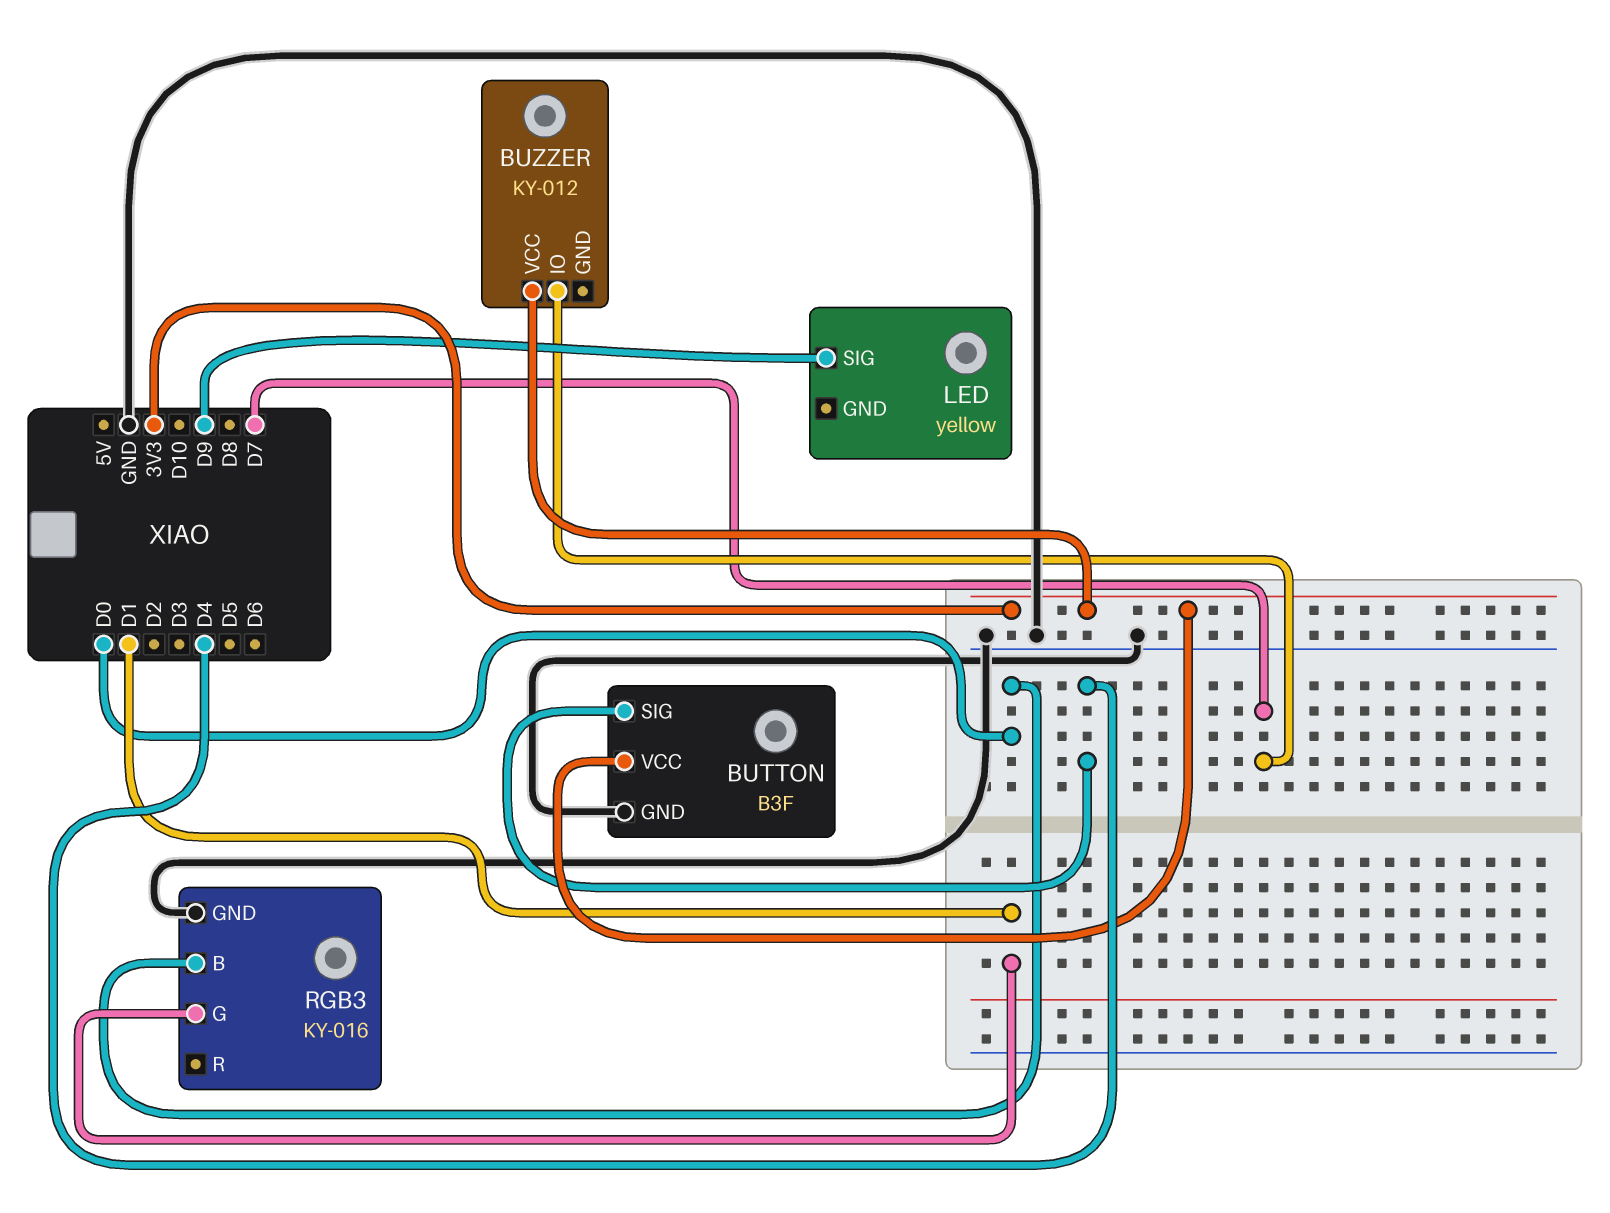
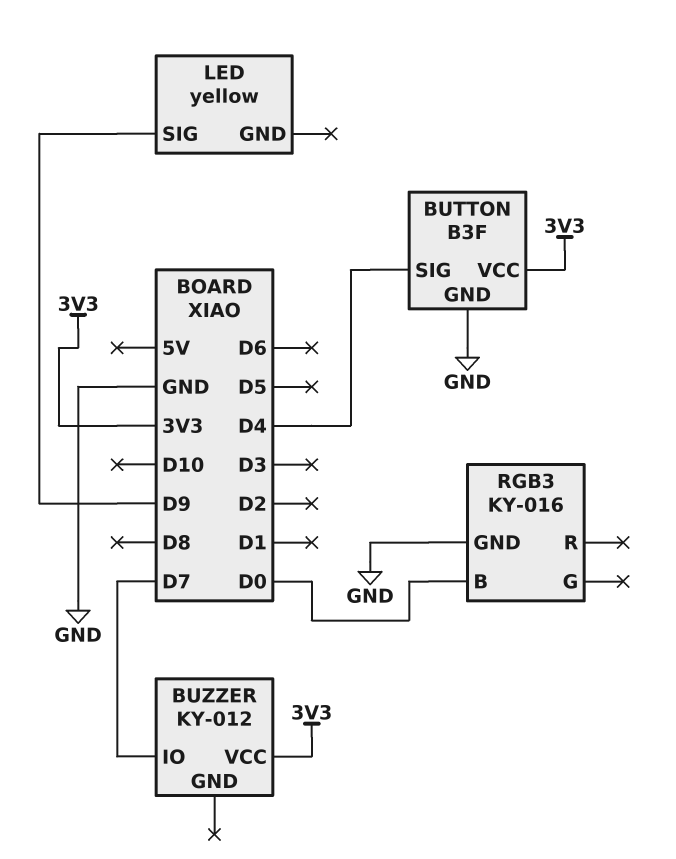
RGB3 pin G: D1 -> none

